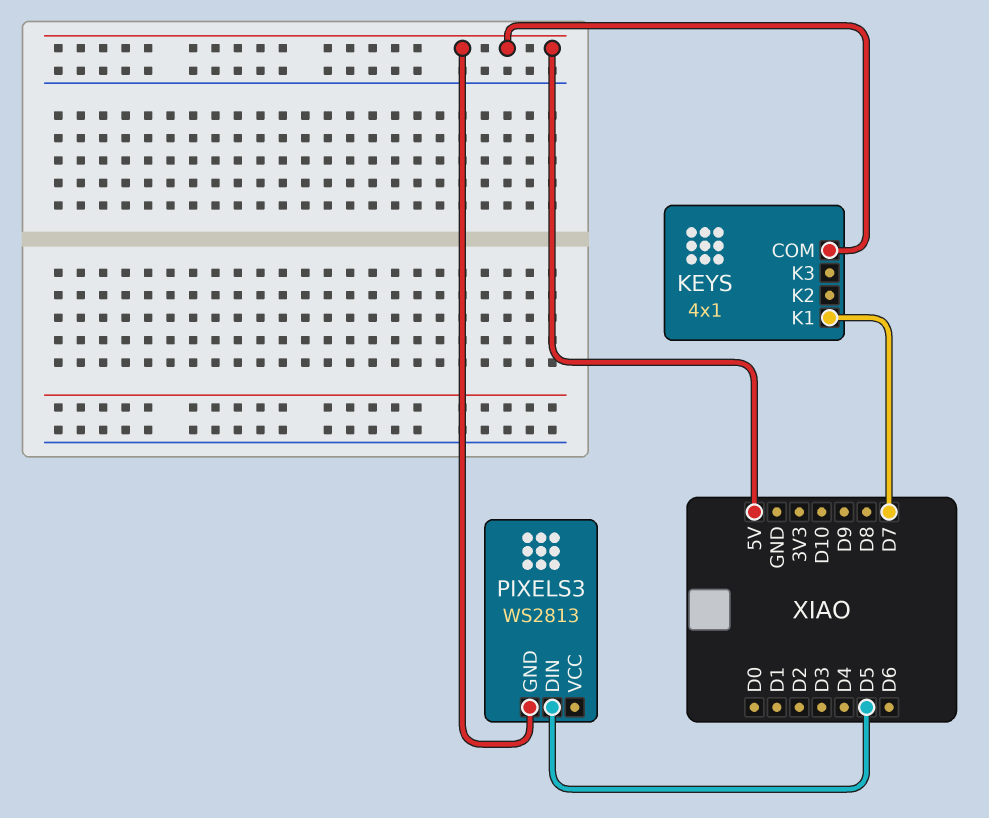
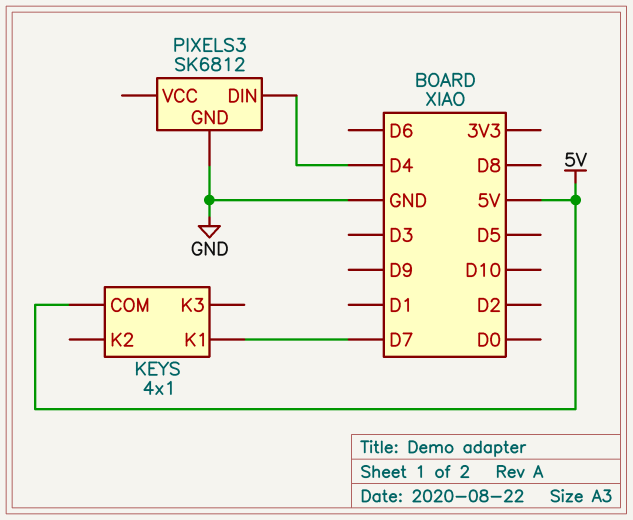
PIXELS3: WS2813 -> SK6812
PIXELS3 pin DIN: D5 -> D4
PIXELS3 pin GND: 5V -> GND

